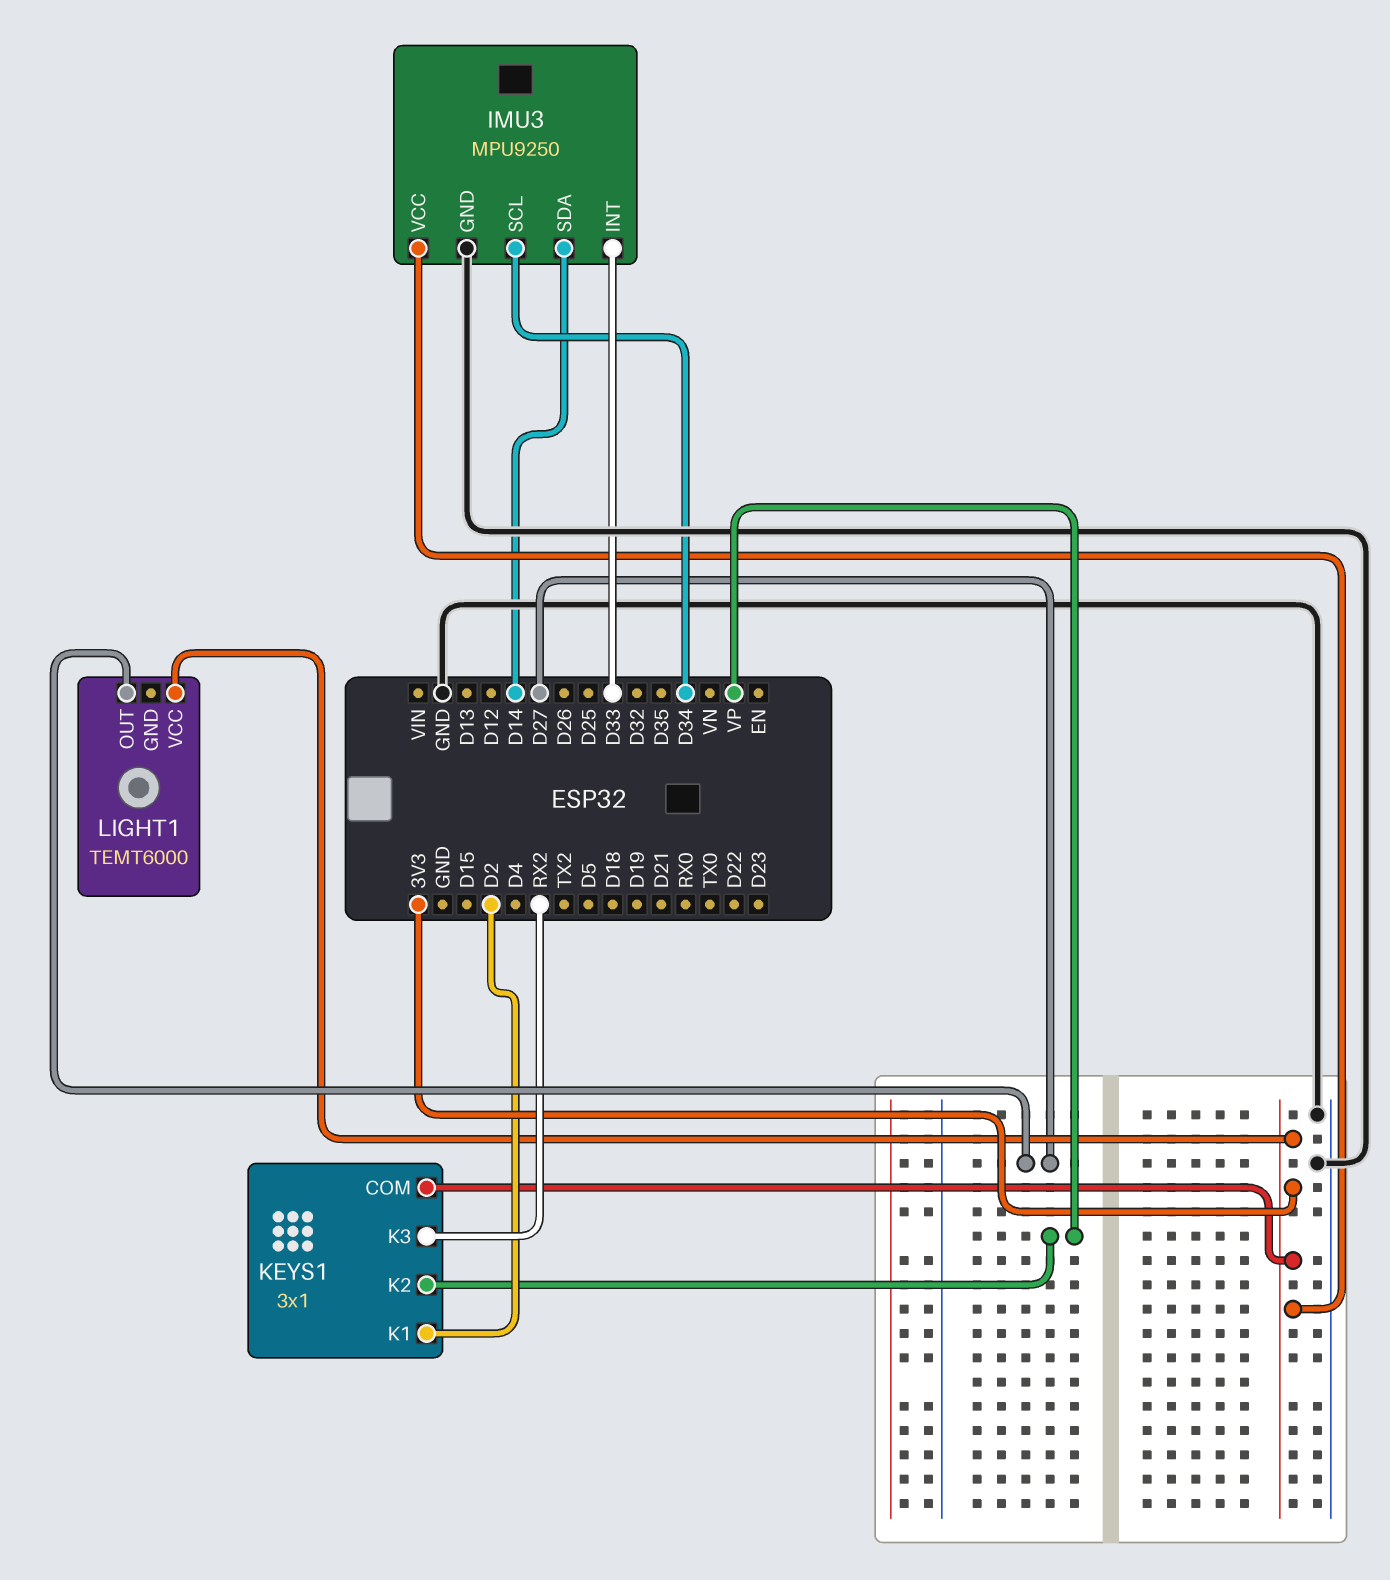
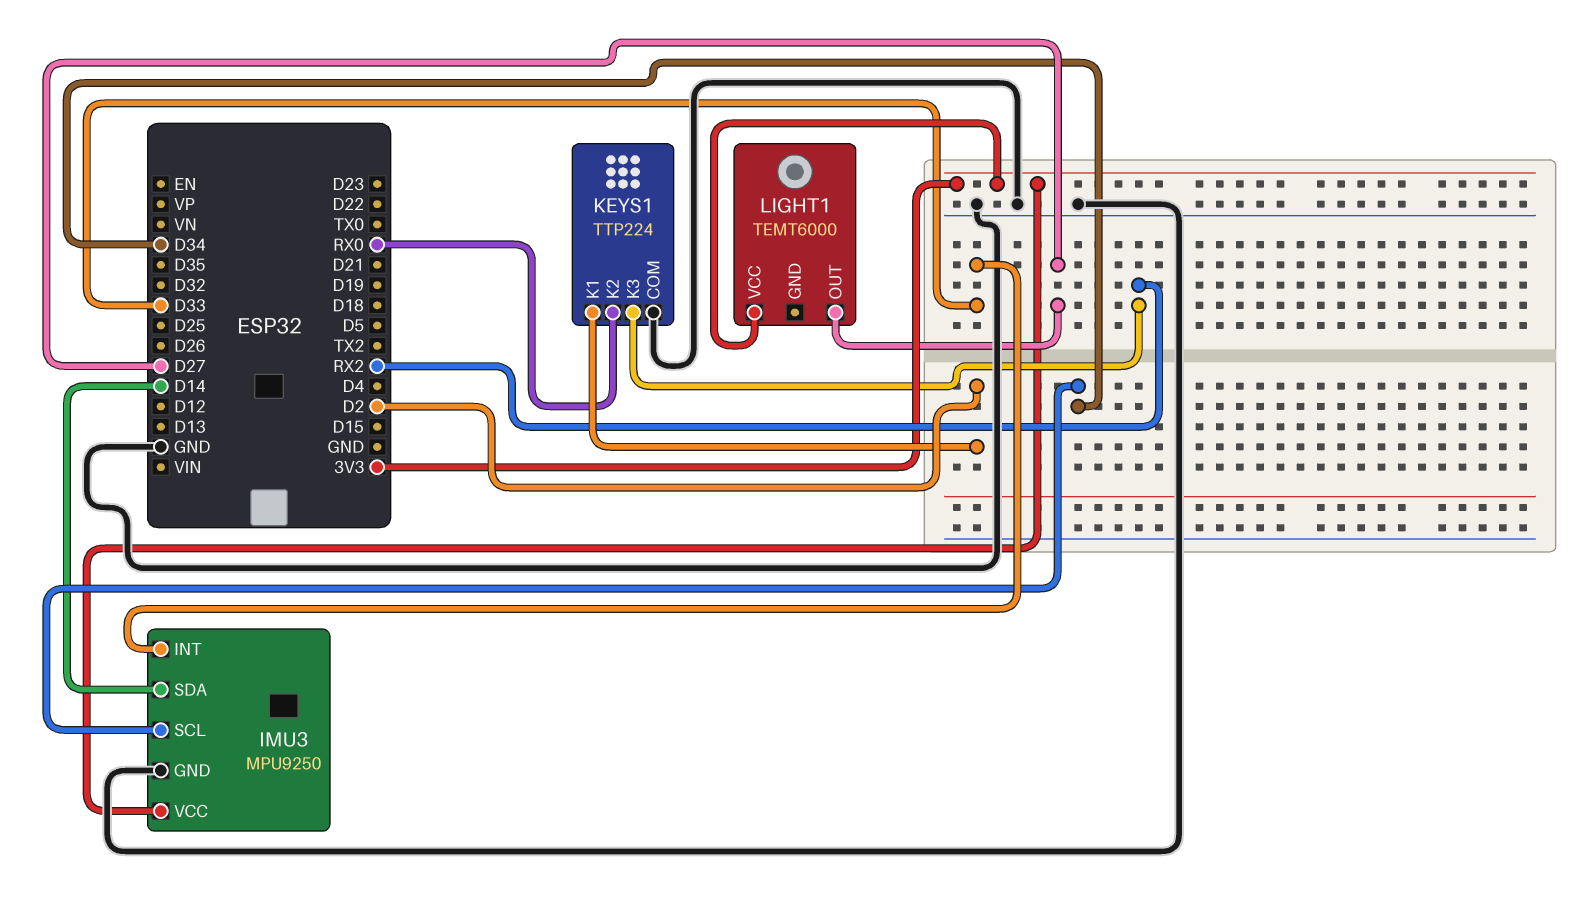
KEYS1: 3x1 -> TTP224
KEYS1 pin COM: 3V3 -> GND
KEYS1 pin K2: VP -> RX0

